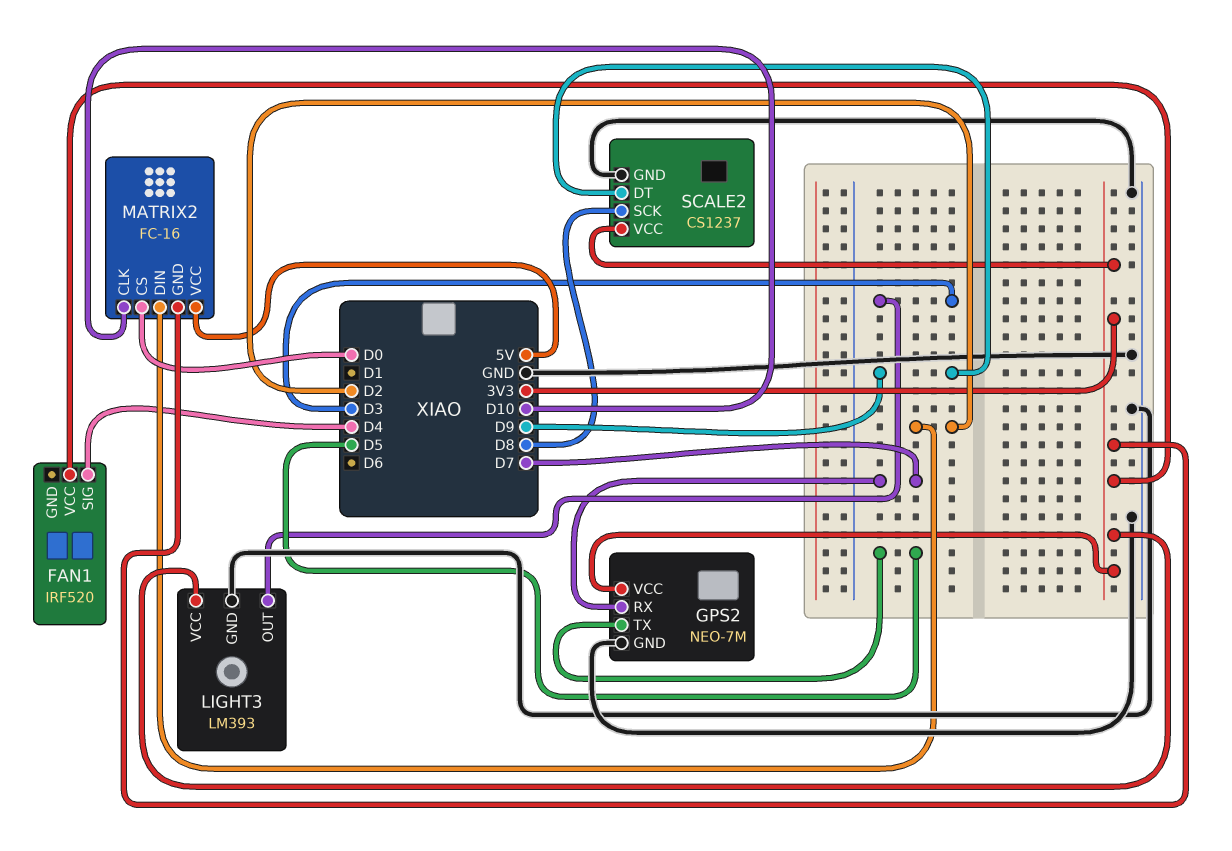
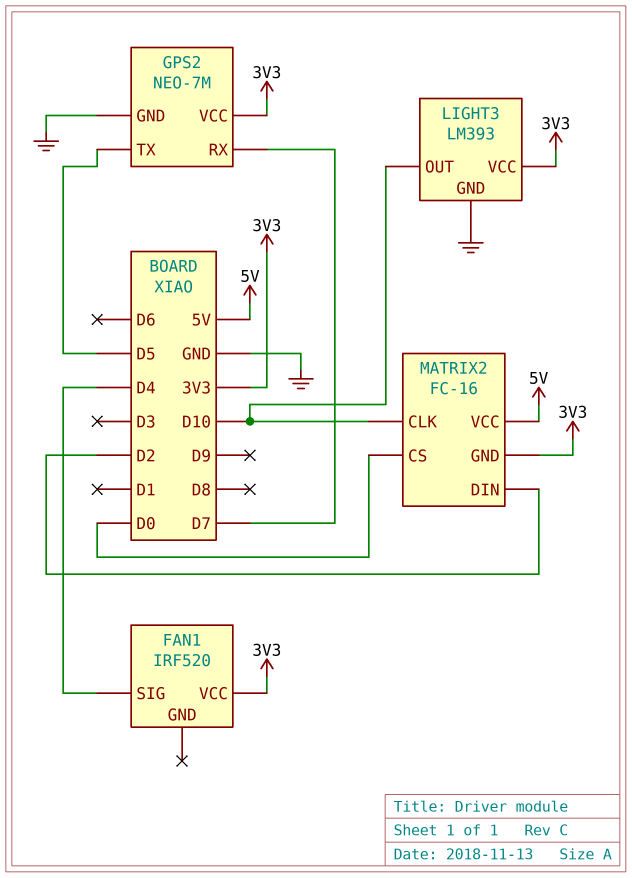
LIGHT3 pin OUT: D3 -> D10
SCALE2: CS1237 -> none
SCALE2 pin DT: D9 -> none
SCALE2 pin GND: GND -> none
SCALE2 pin SCK: D8 -> none
SCALE2 pin VCC: 3V3 -> none

